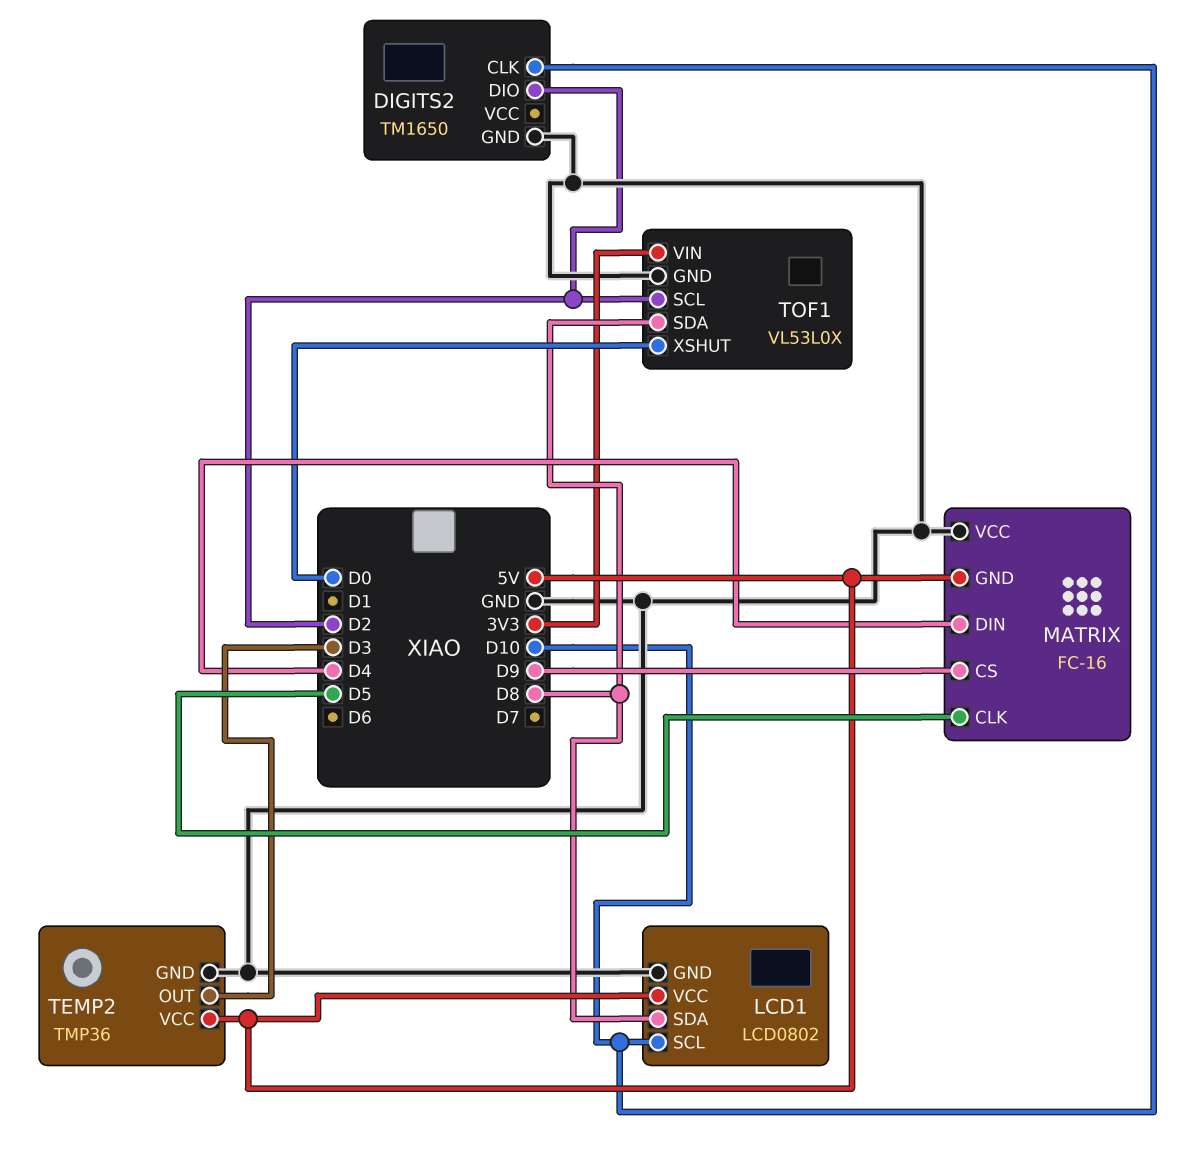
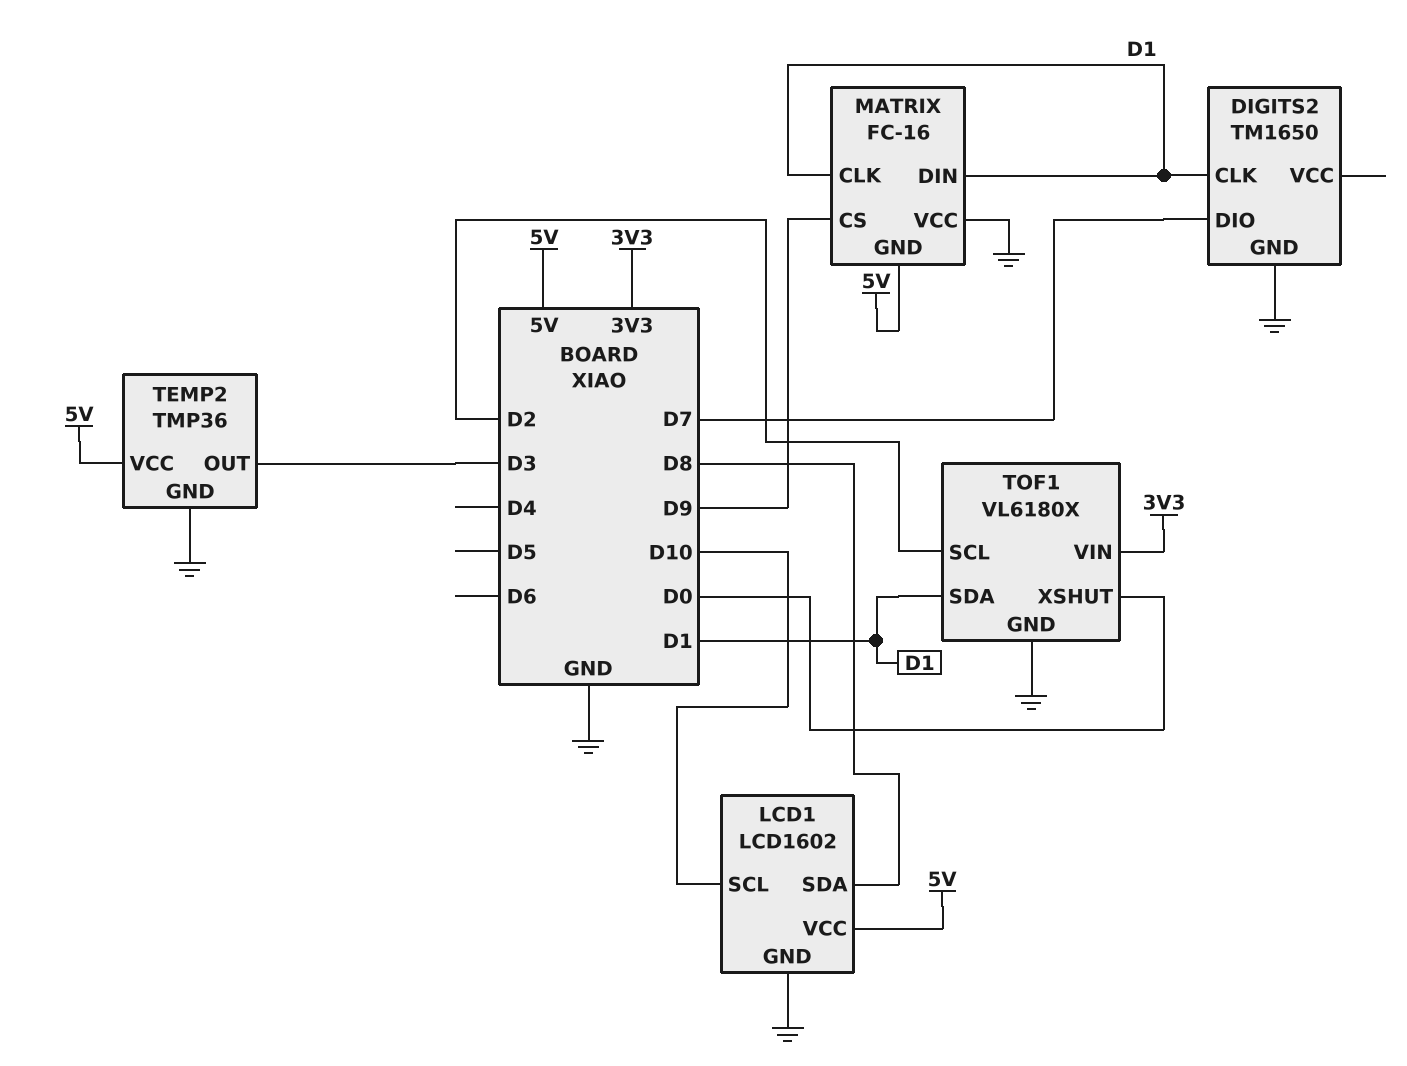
DIGITS2 pin CLK: D10 -> D1
DIGITS2 pin DIO: D2 -> D7
LCD1: LCD0802 -> LCD1602
MATRIX pin CLK: D5 -> D1
MATRIX pin DIN: D4 -> D1
TOF1: VL53L0X -> VL6180X
TOF1 pin SDA: D8 -> D1

